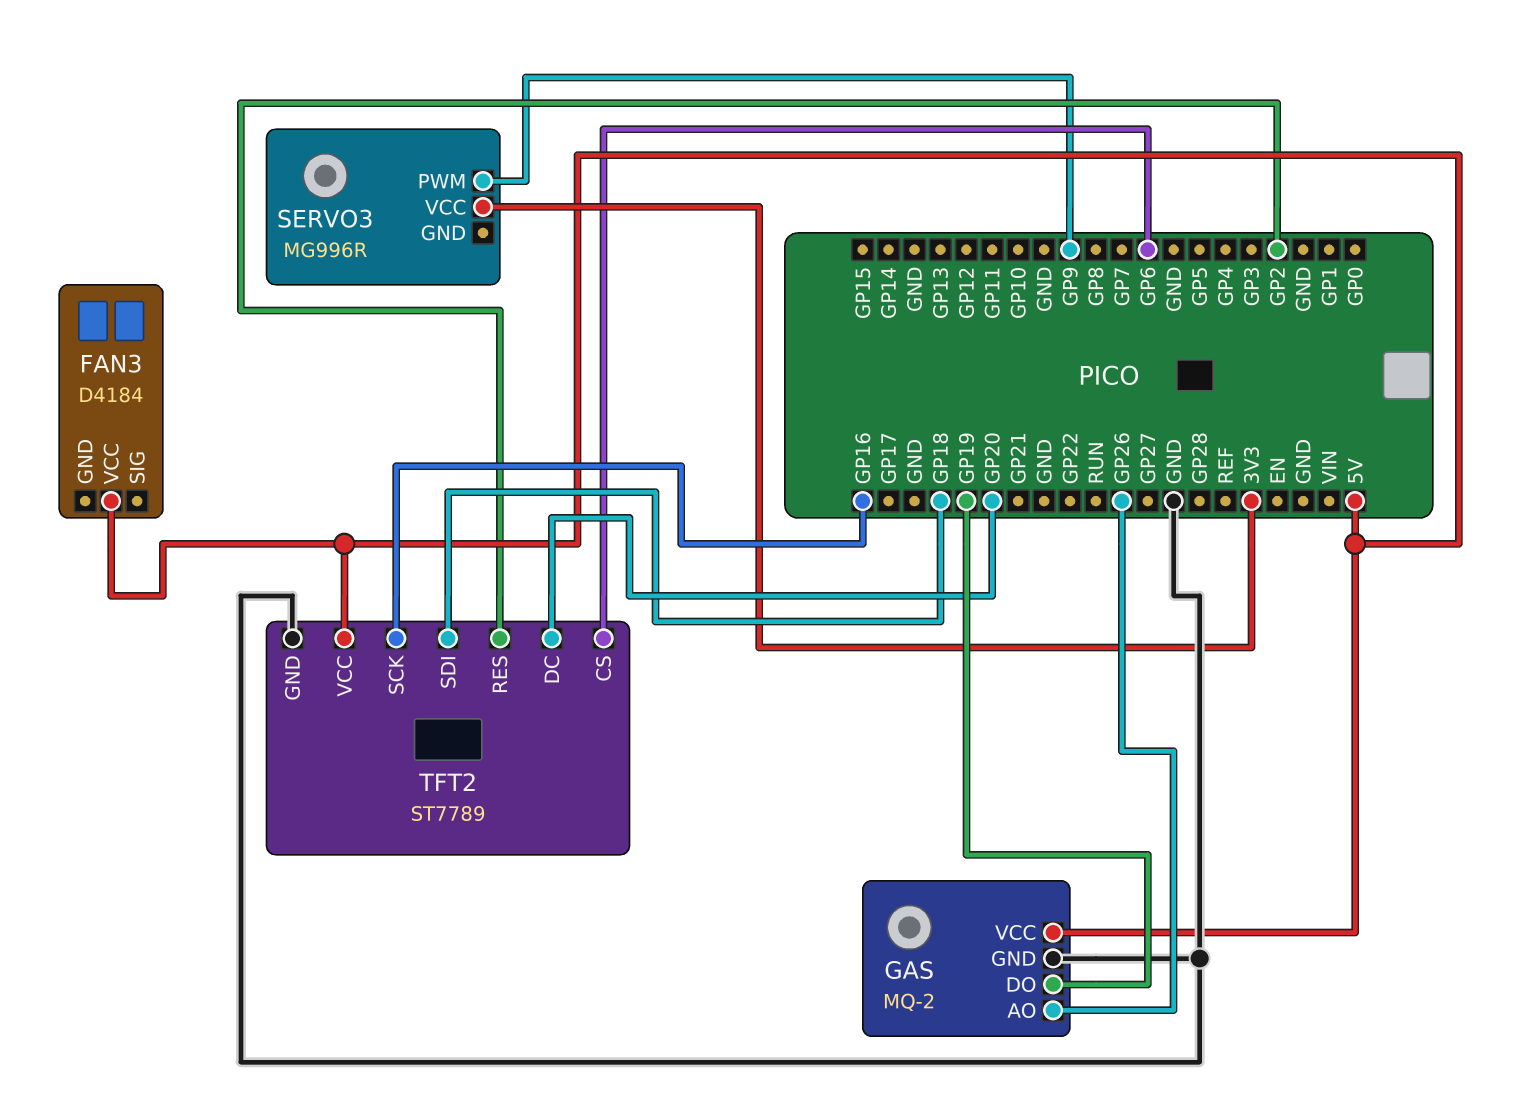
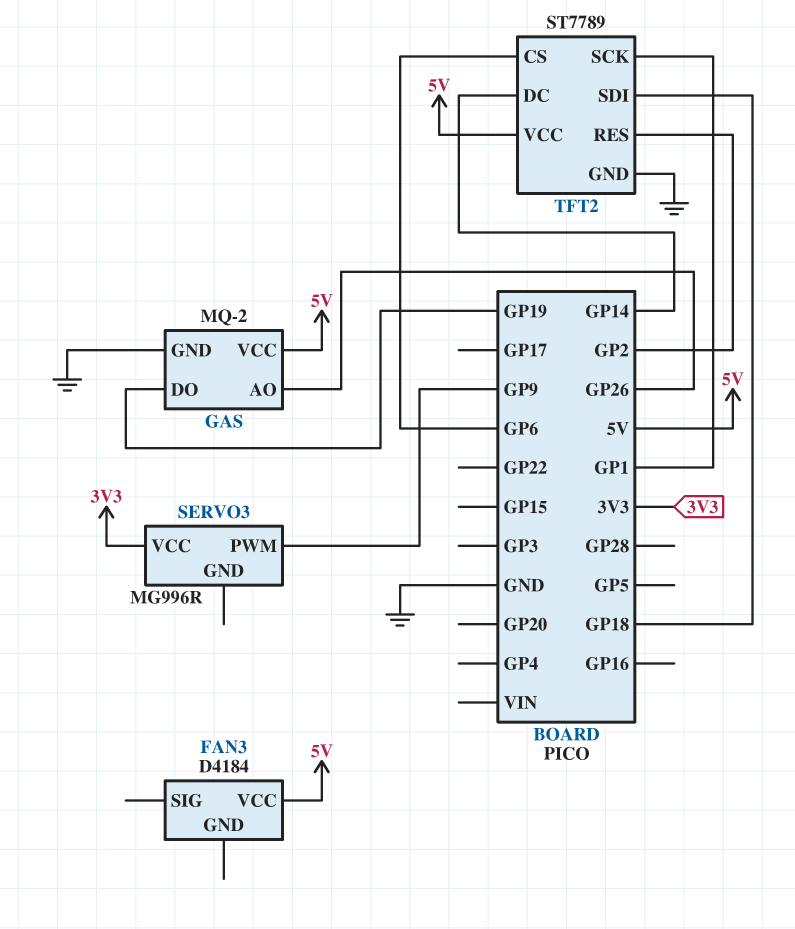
TFT2 pin DC: GP20 -> GP14
TFT2 pin SCK: GP16 -> GP1

